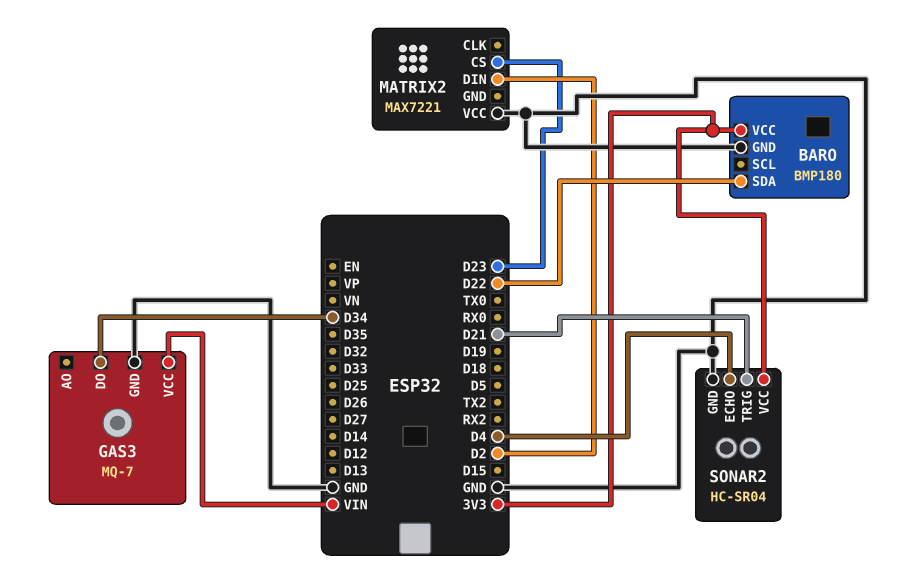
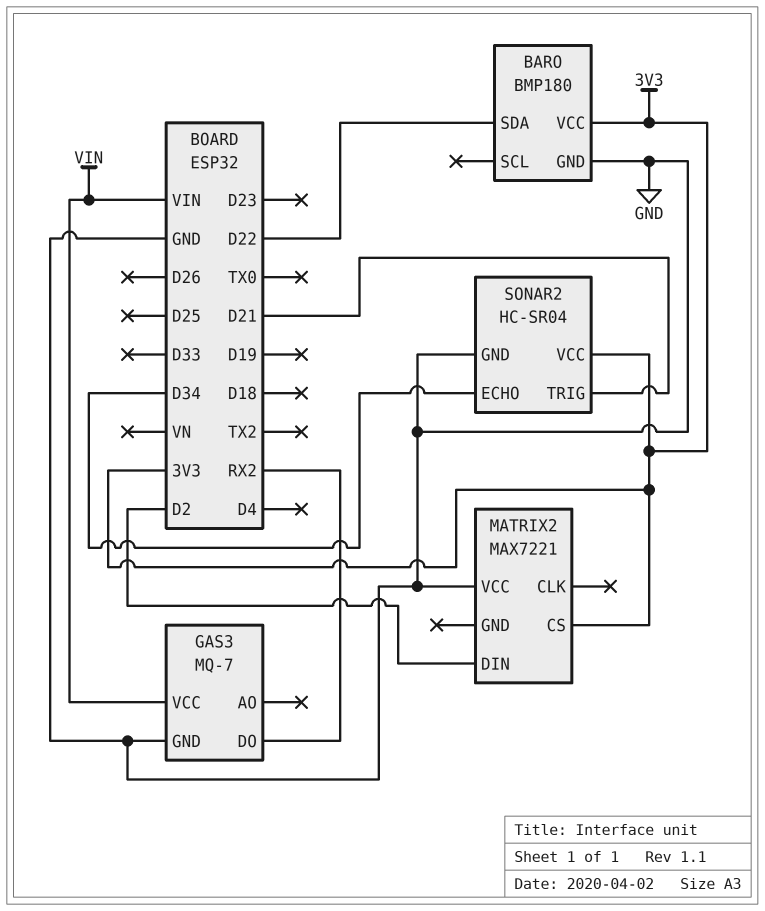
GAS3 pin DO: D34 -> RX2
MATRIX2 pin CS: D23 -> 3V3
SONAR2 pin ECHO: D4 -> D34

